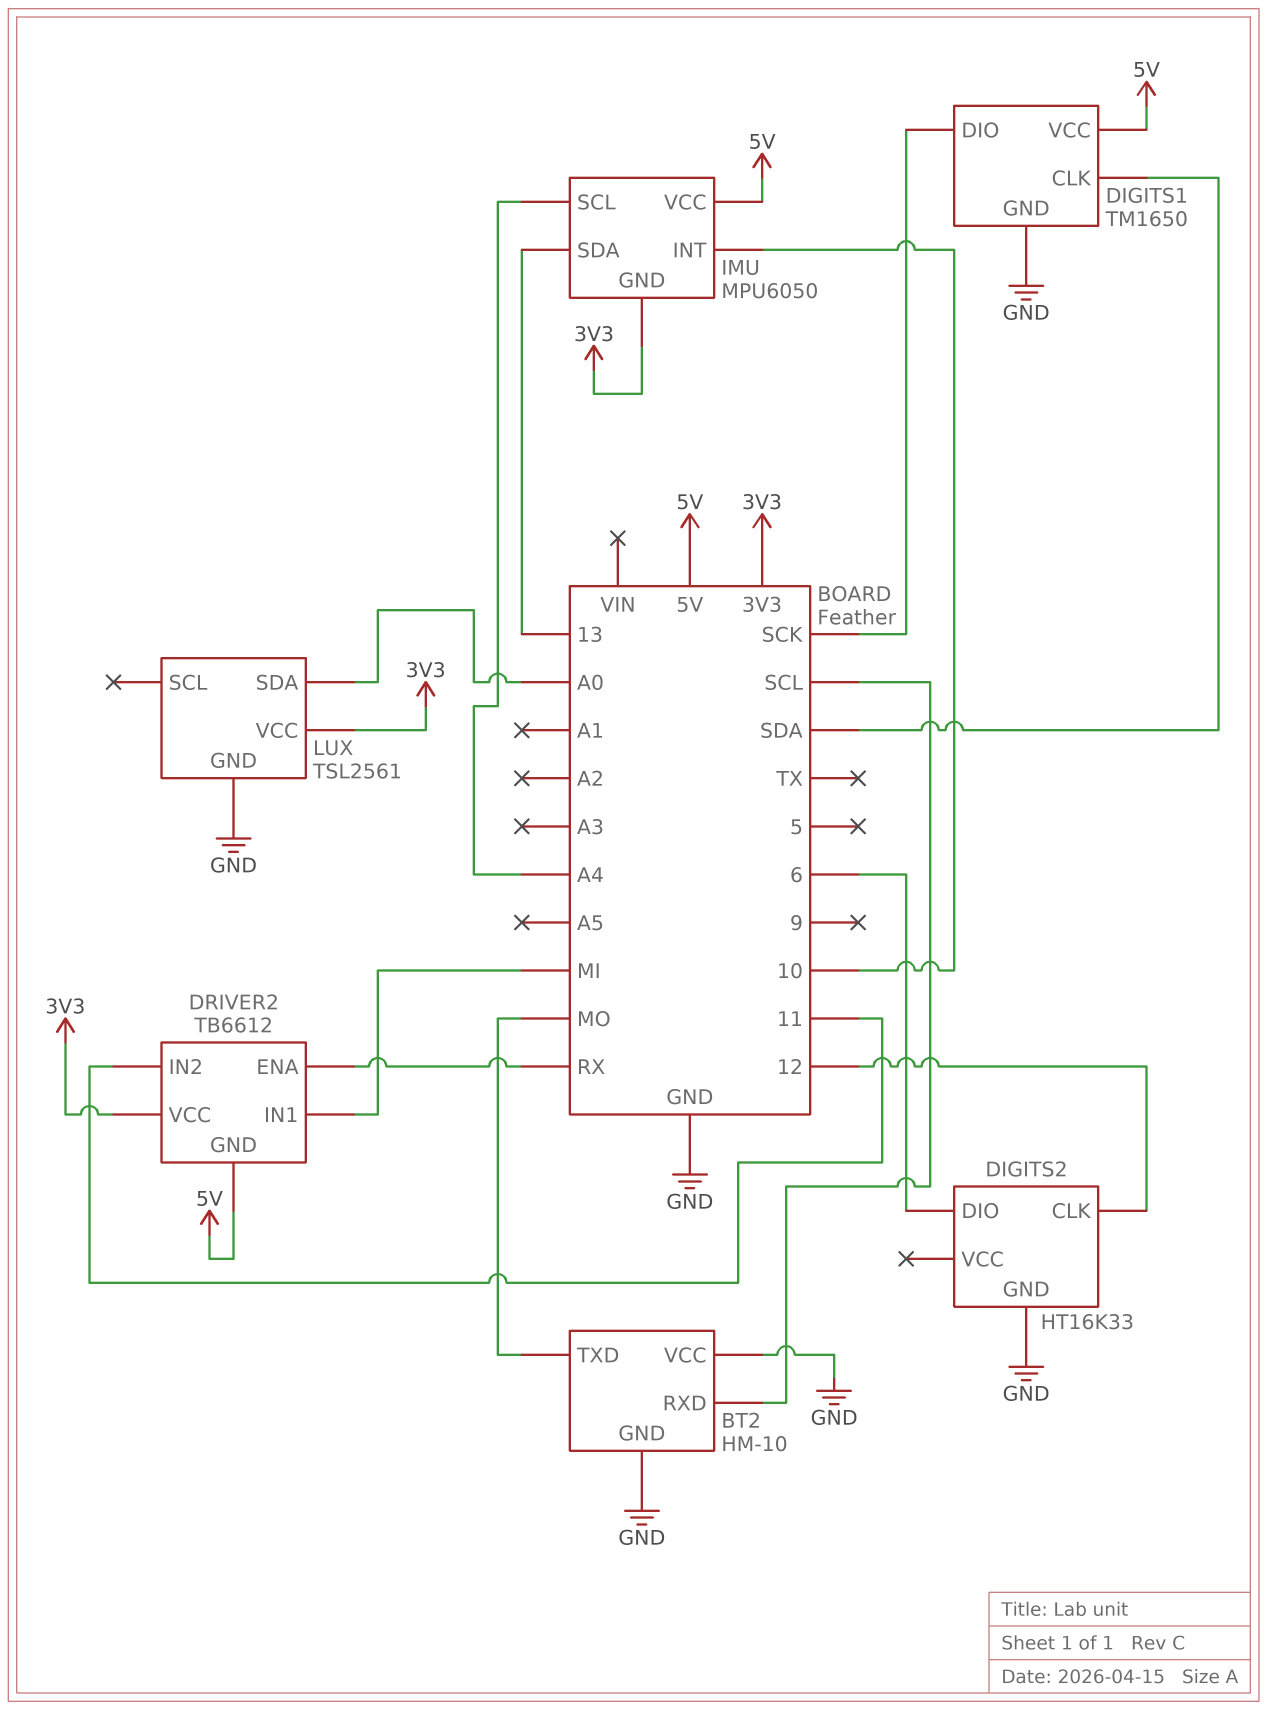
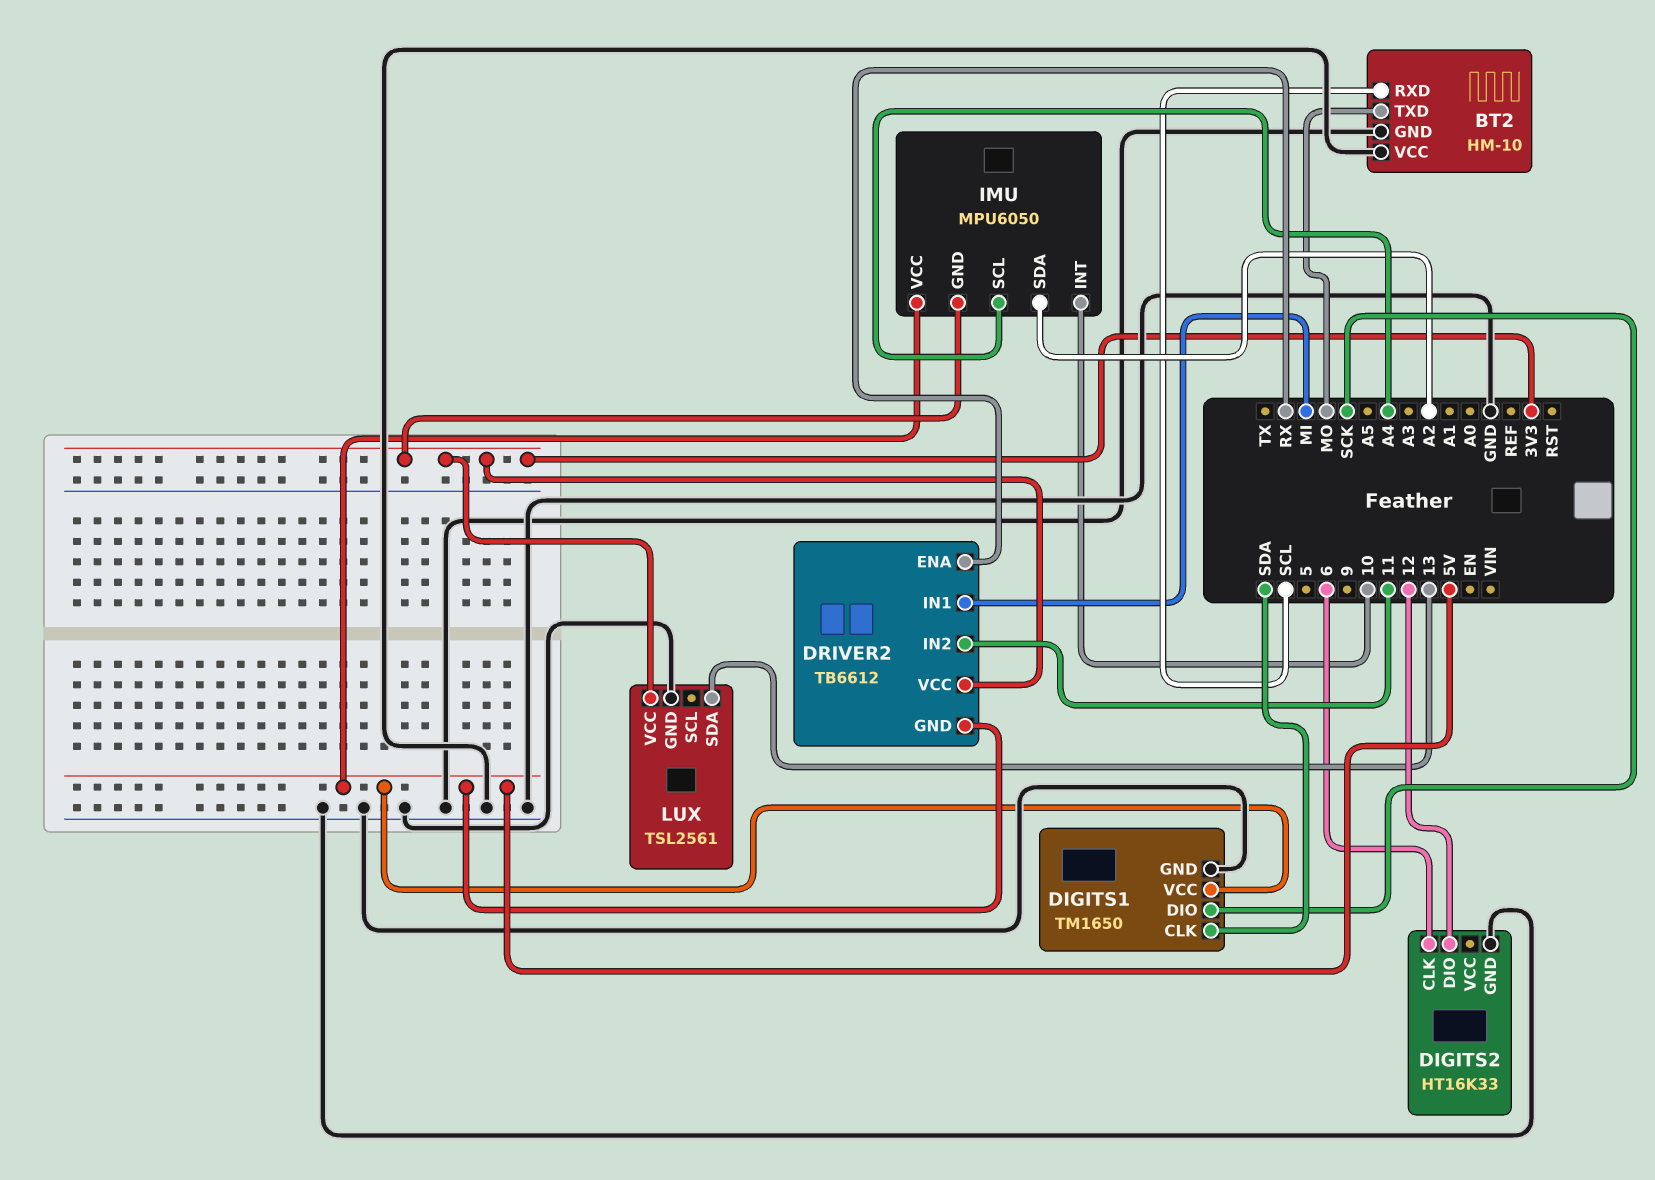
DIGITS2 pin CLK: 12 -> 6
DIGITS2 pin DIO: 6 -> 12
IMU pin SDA: 13 -> A2
LUX pin SDA: A0 -> 13

